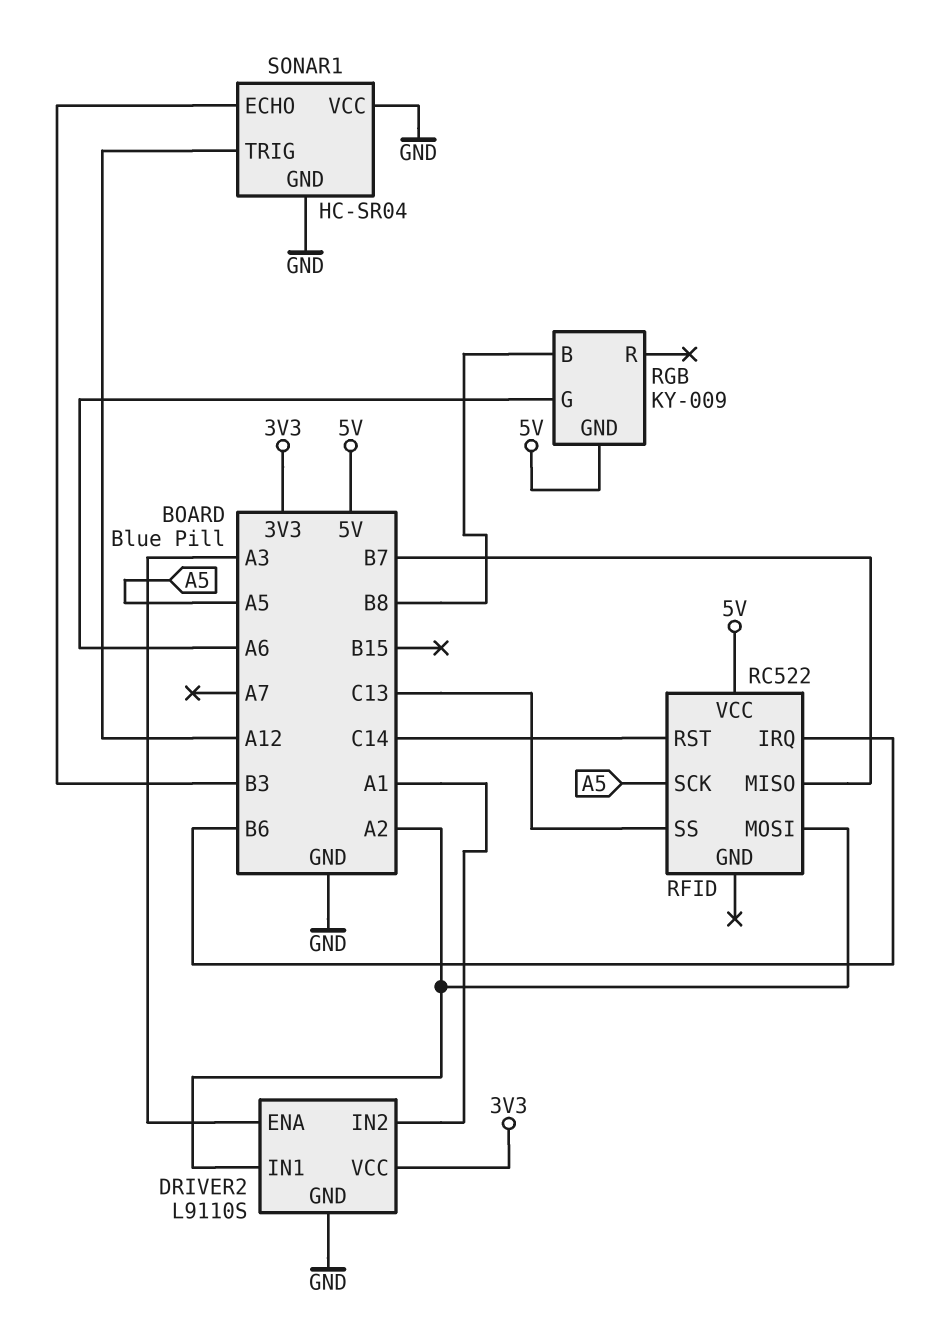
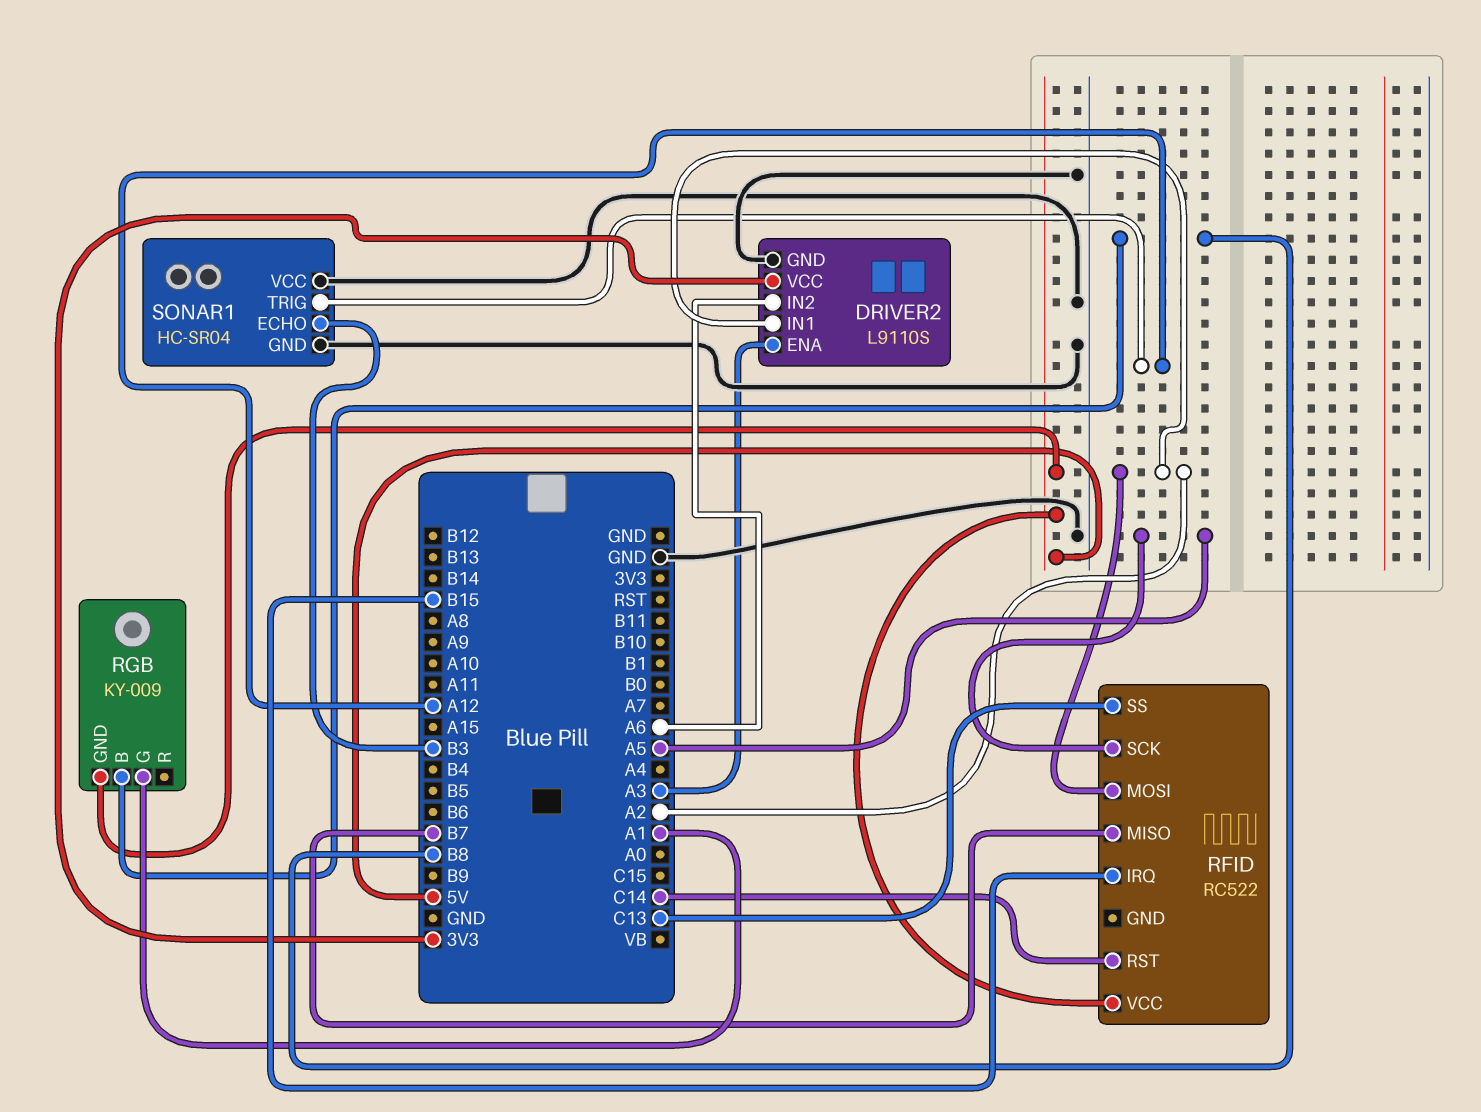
DRIVER2 pin IN2: A1 -> A6
RFID pin IRQ: B6 -> B15
RGB pin G: A6 -> A1

